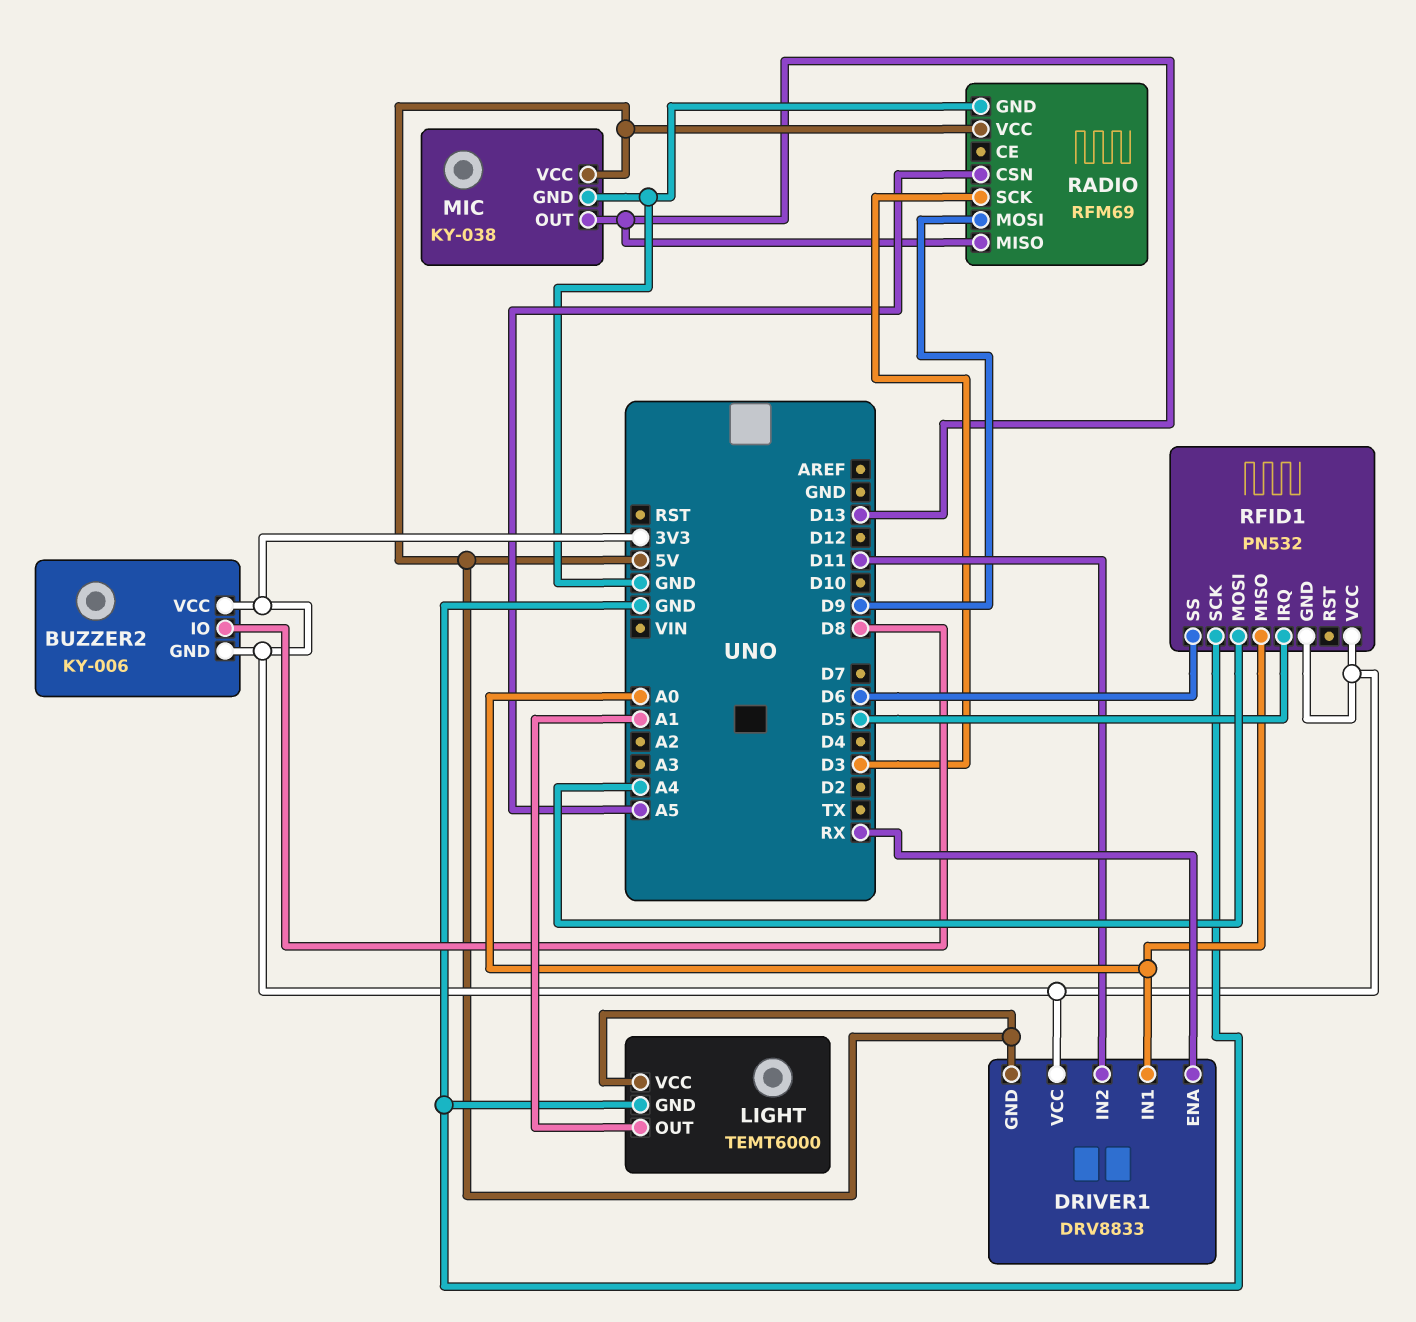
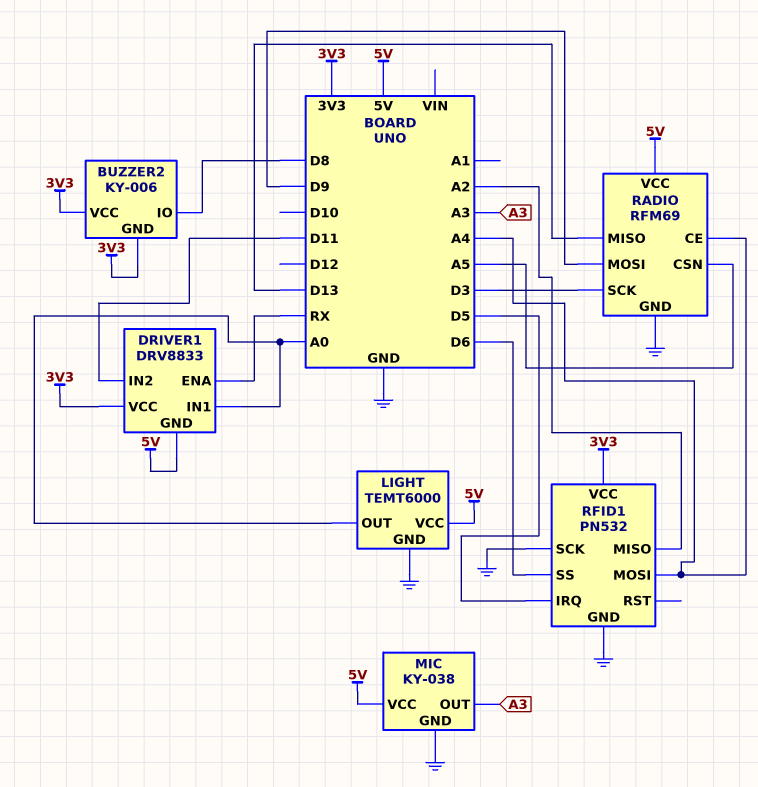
LIGHT pin OUT: A1 -> A0
MIC pin OUT: D13 -> A3
RADIO pin CE: none -> A4
RFID1 pin GND: 3V3 -> GND
RFID1 pin MISO: A0 -> A2

